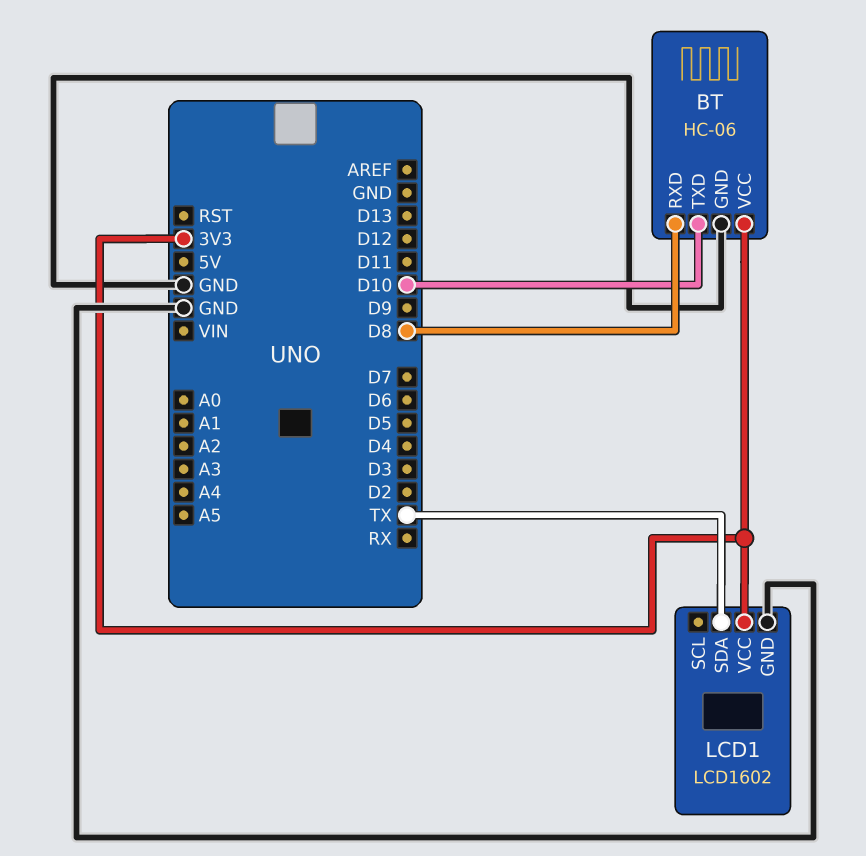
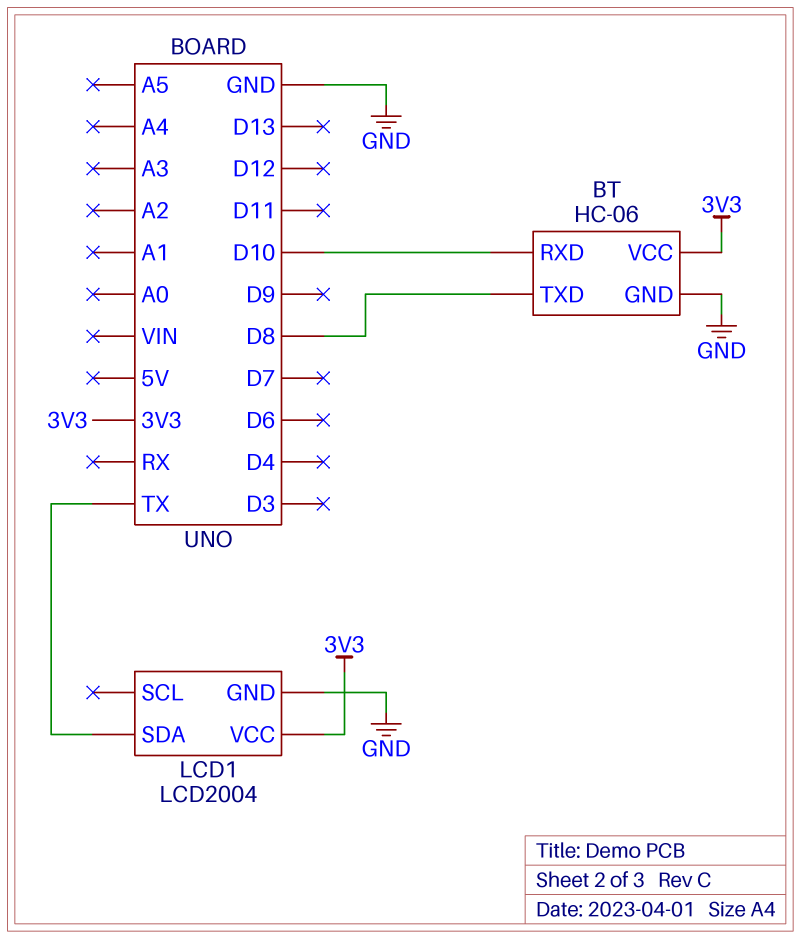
BT pin RXD: D8 -> D10
BT pin TXD: D10 -> D8
LCD1: LCD1602 -> LCD2004

